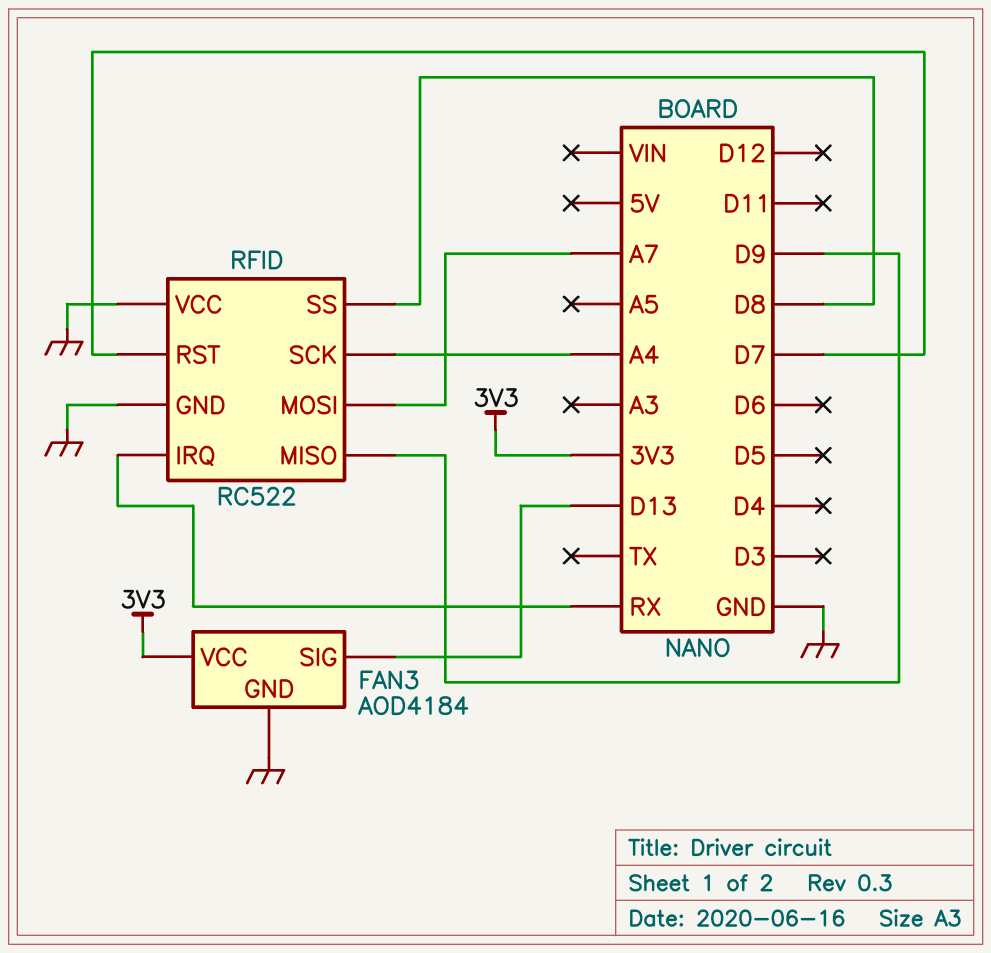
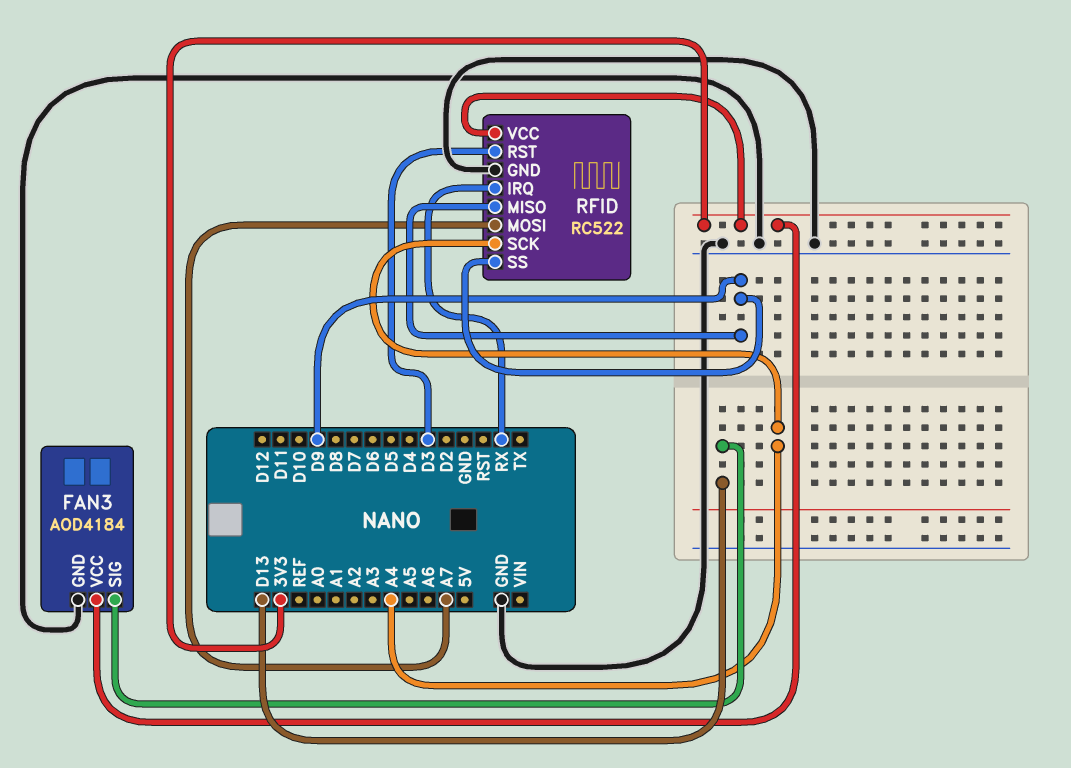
RFID pin RST: D7 -> D3
RFID pin SS: D8 -> D9
RFID pin VCC: GND -> 3V3

